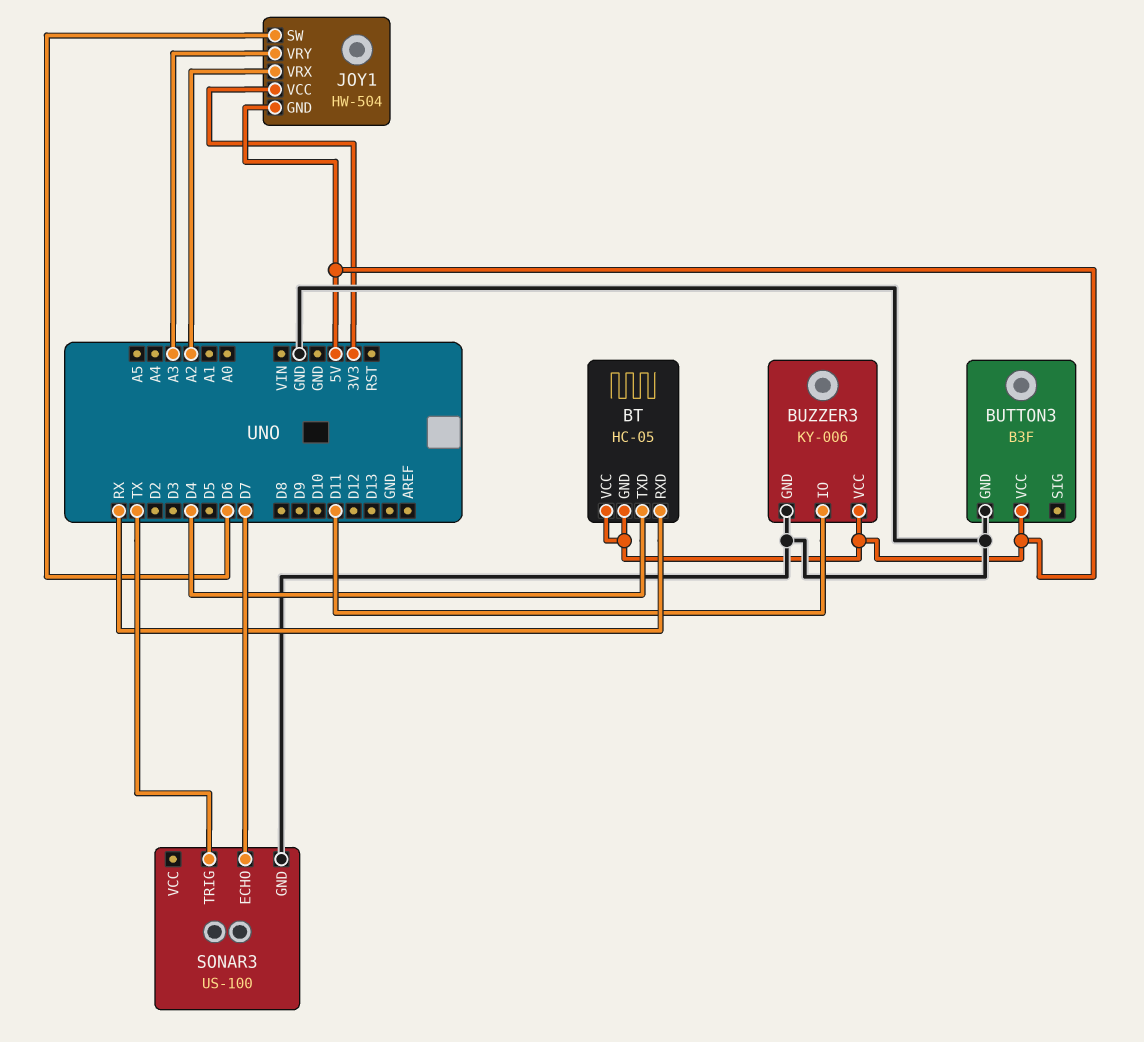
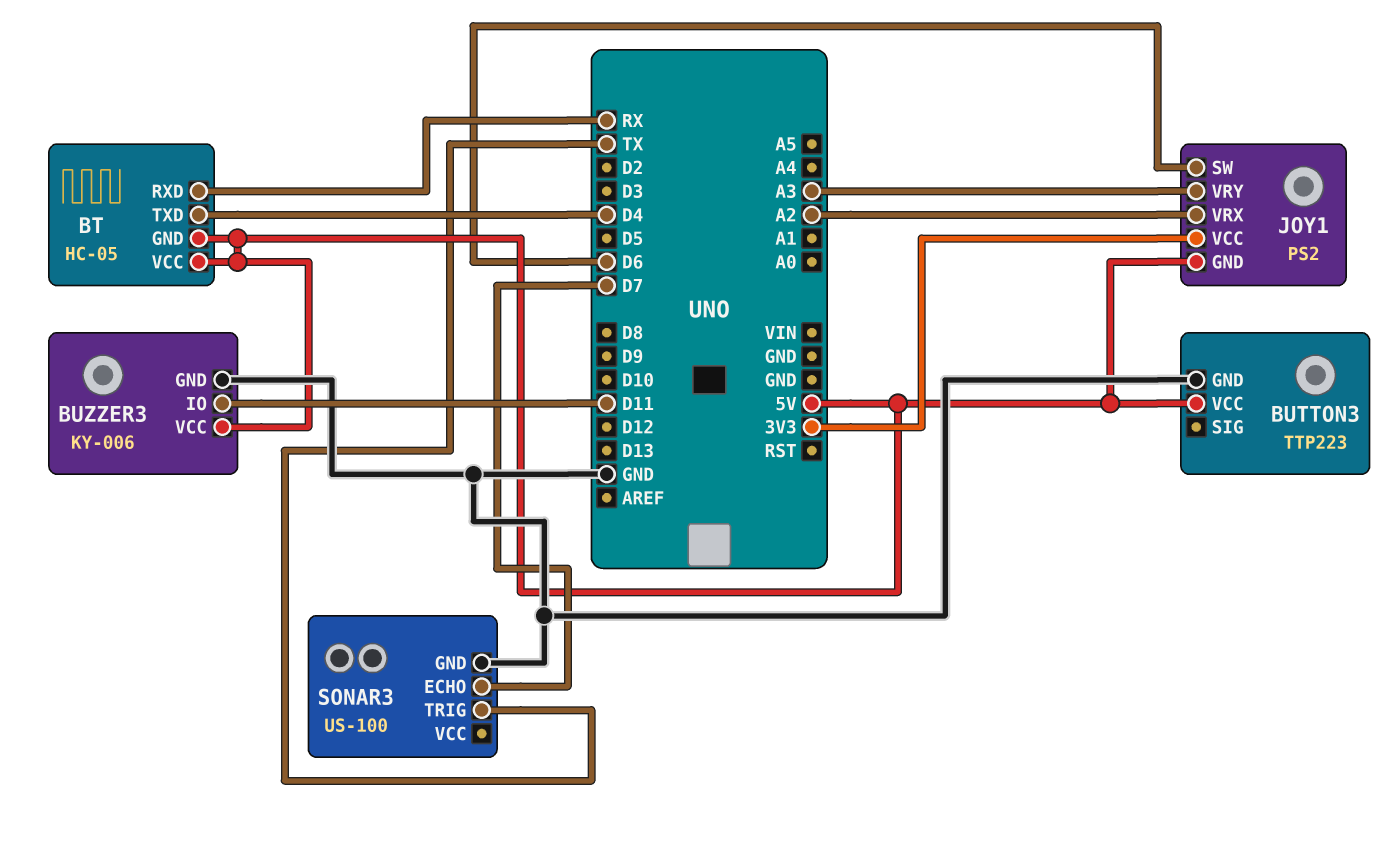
BUTTON3: B3F -> TTP223
JOY1: HW-504 -> PS2

